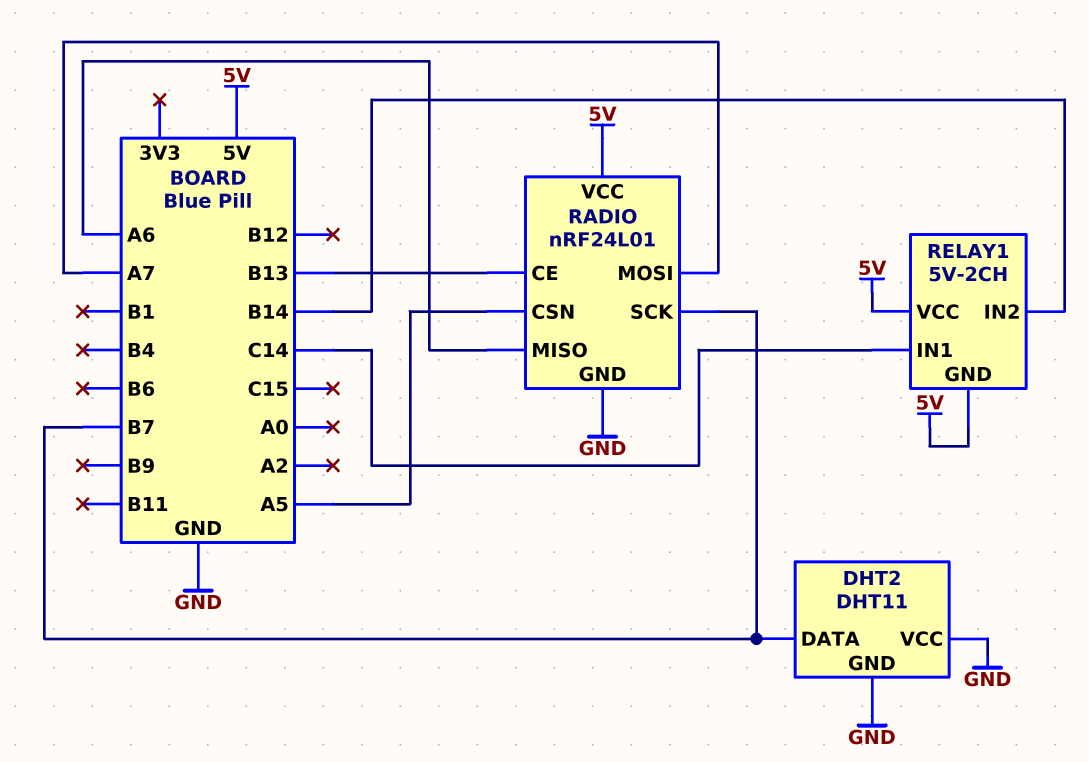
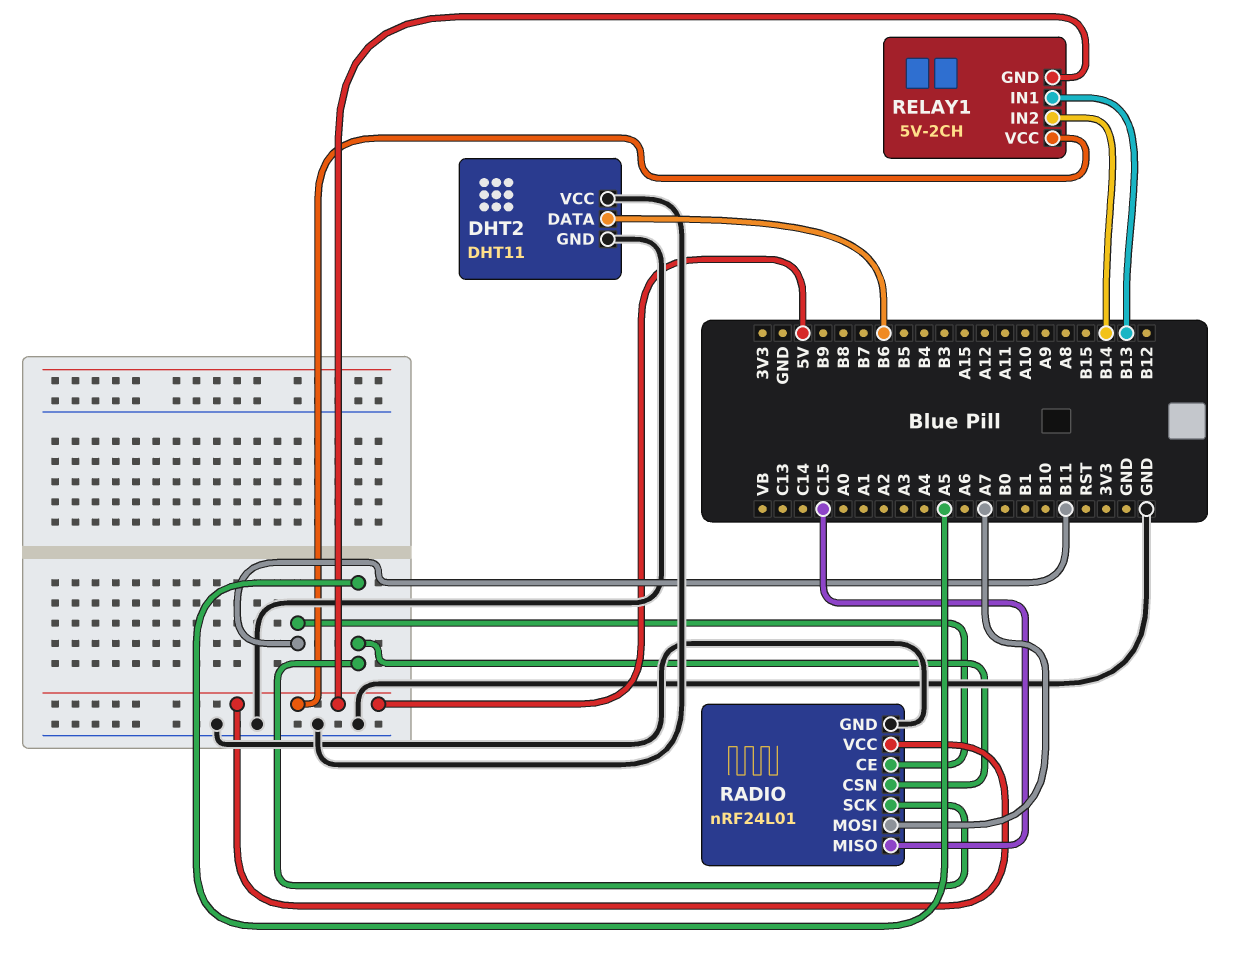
DHT2 pin DATA: B7 -> B6
RADIO pin CE: B13 -> B11
RADIO pin MISO: A6 -> C15
RADIO pin SCK: B7 -> A5
RELAY1 pin IN1: C14 -> B13

